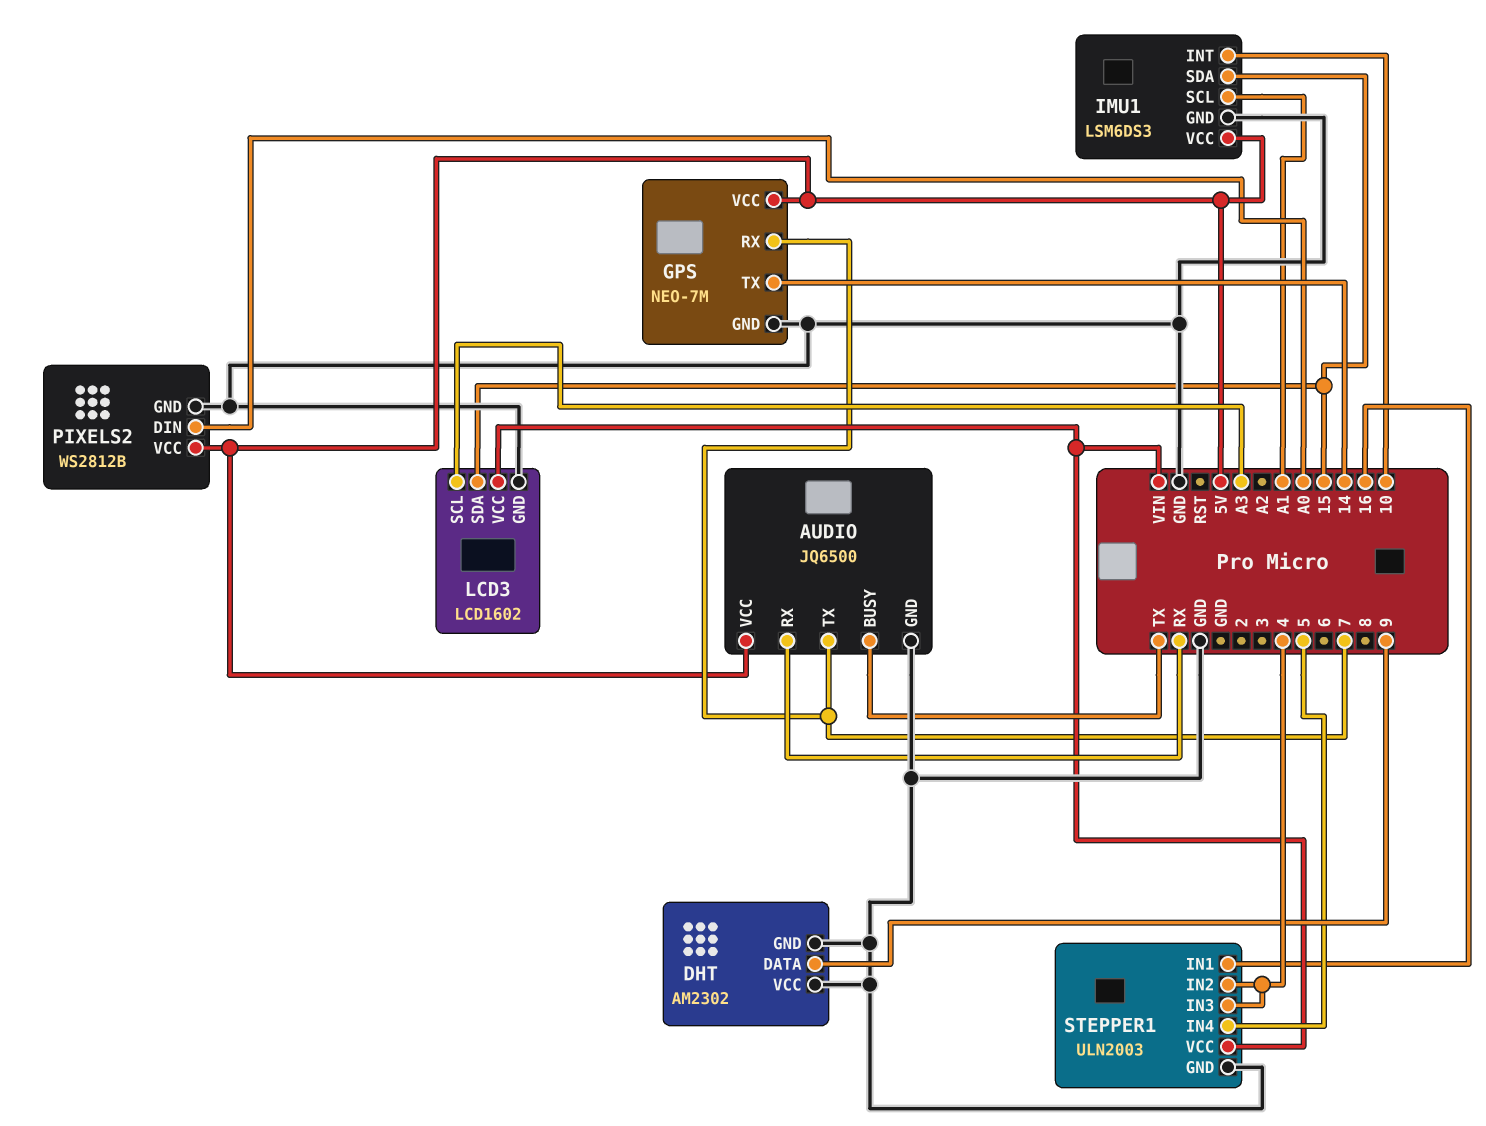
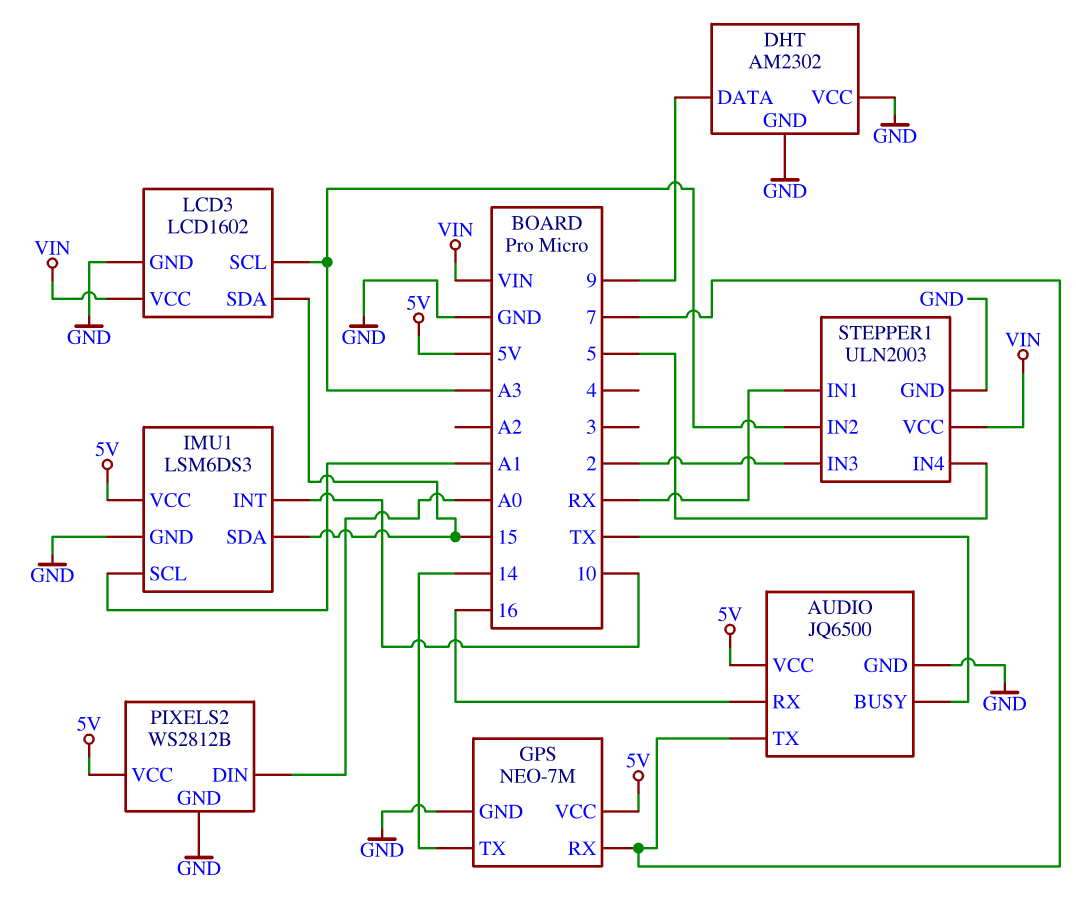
AUDIO pin RX: RX -> 16
STEPPER1 pin IN1: 16 -> RX
STEPPER1 pin IN2: 4 -> A3
STEPPER1 pin IN3: 4 -> 2

